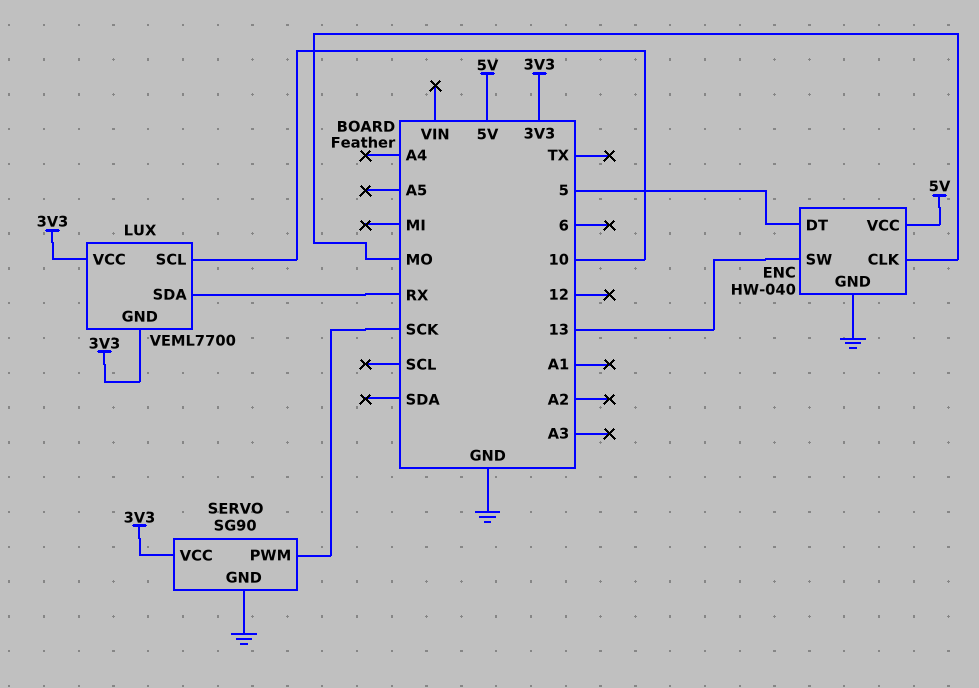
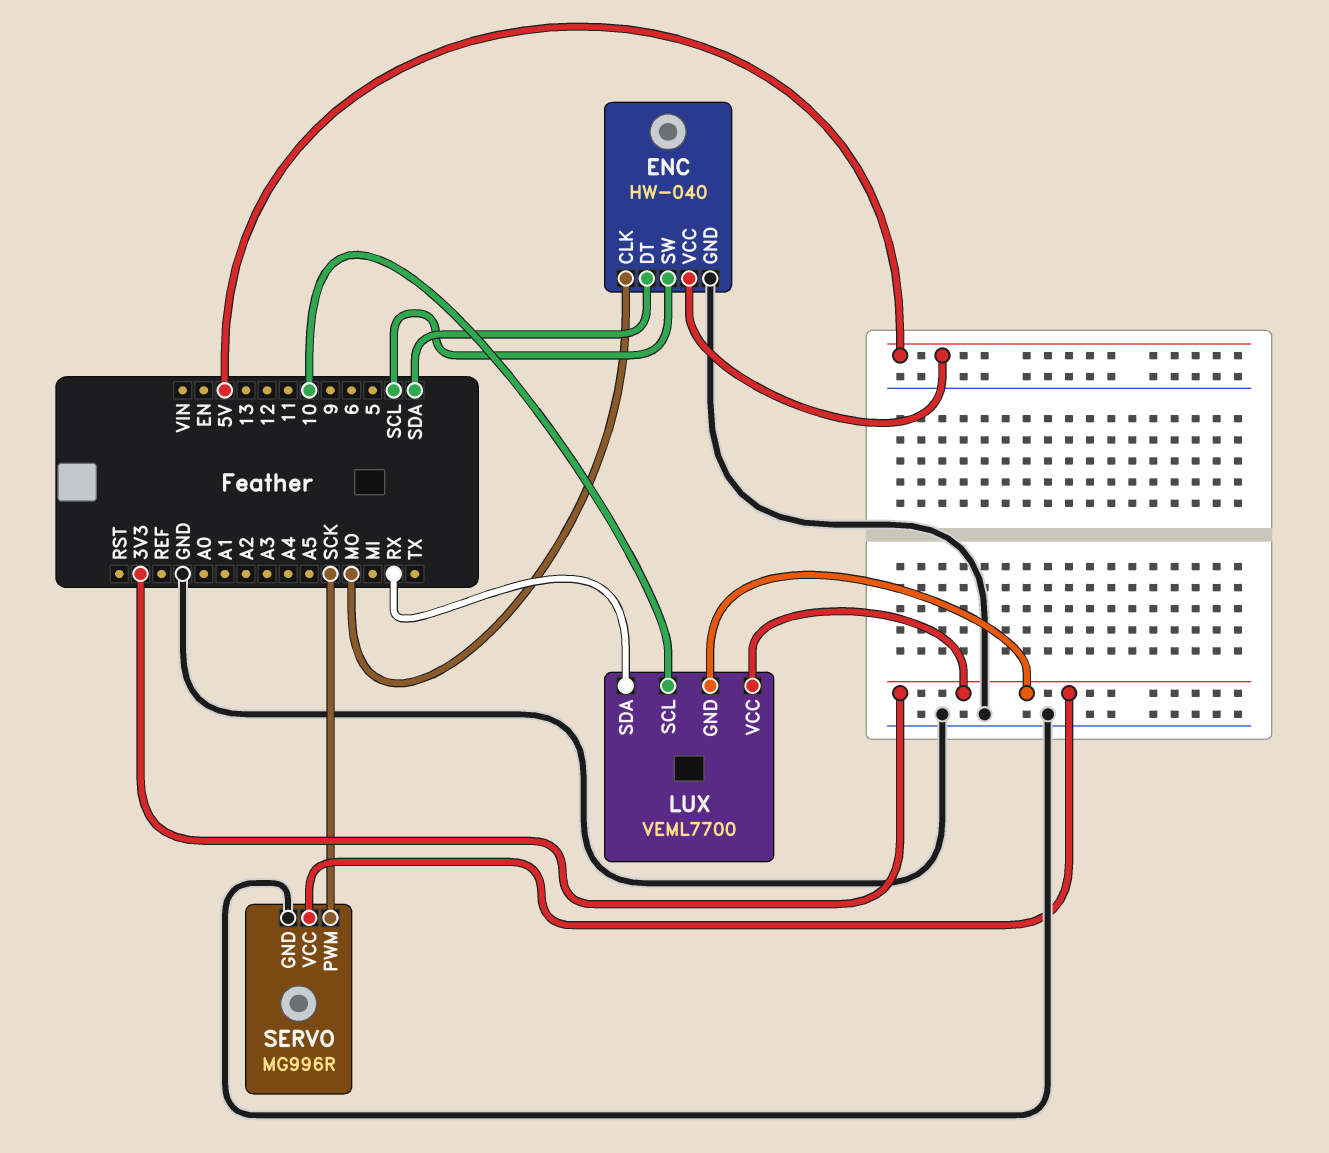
ENC pin DT: 5 -> SDA
ENC pin SW: 13 -> SCL
SERVO: SG90 -> MG996R

